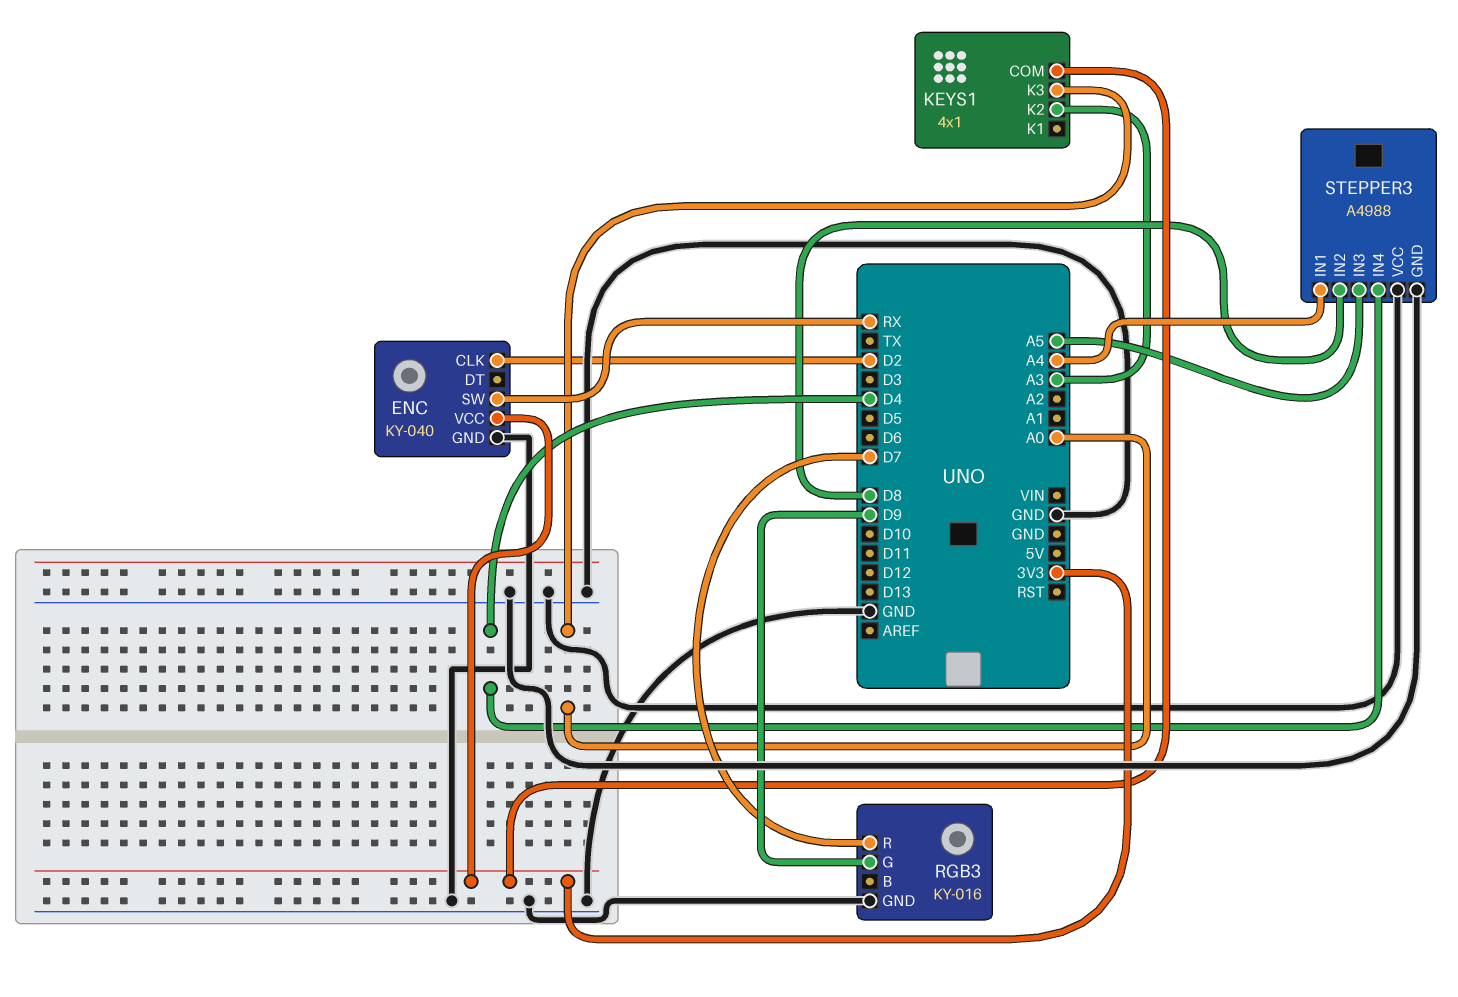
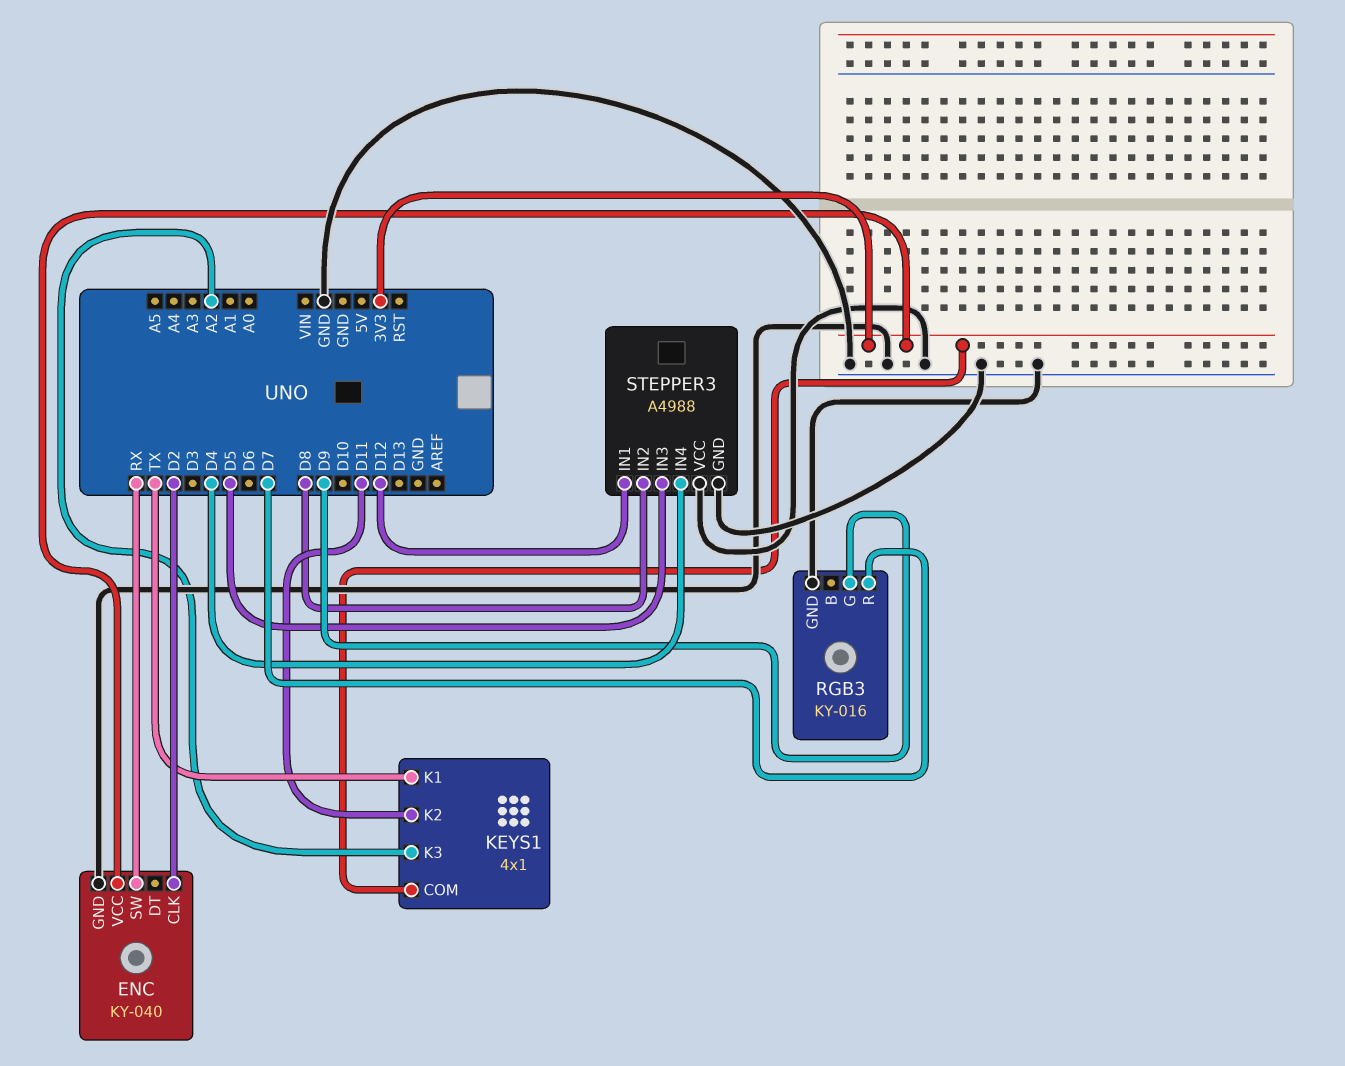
KEYS1 pin K1: none -> TX
KEYS1 pin K2: A3 -> D11
KEYS1 pin K3: A0 -> A2
STEPPER3 pin IN1: A4 -> D12
STEPPER3 pin IN3: A5 -> D5

